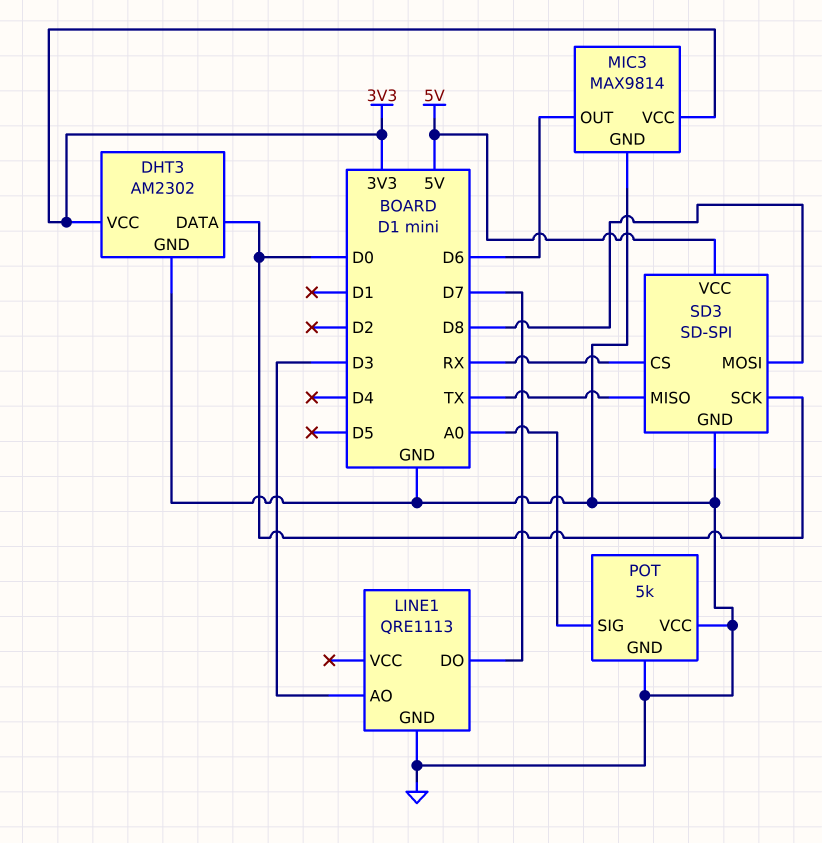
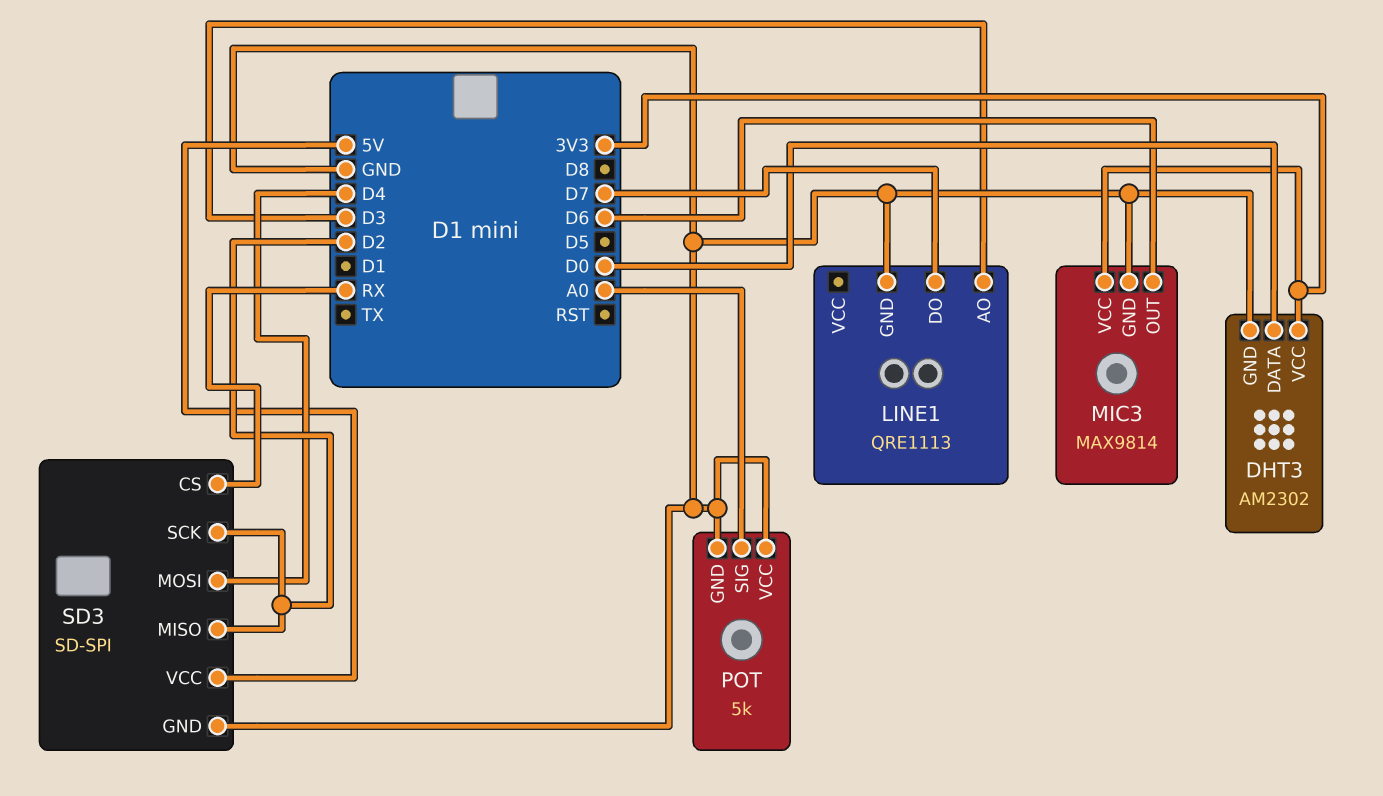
SD3 pin MISO: TX -> D2
SD3 pin MOSI: D8 -> D4
SD3 pin SCK: D0 -> D2

